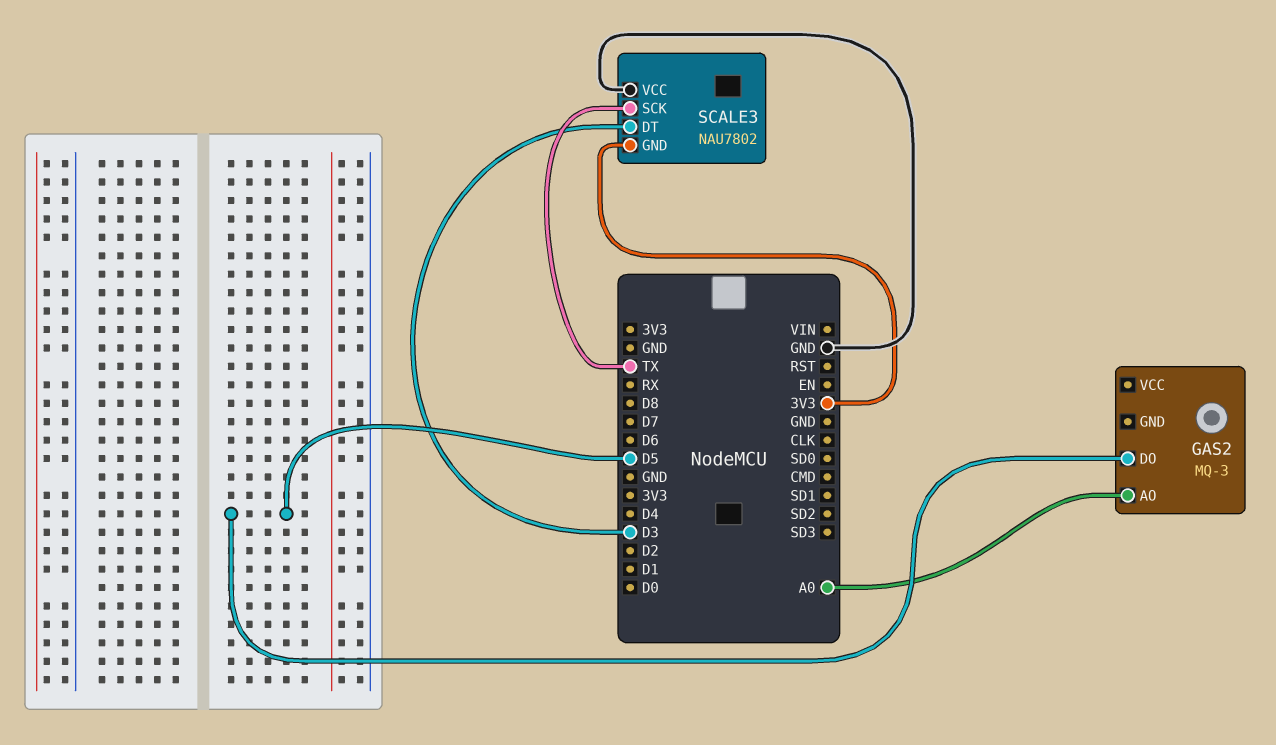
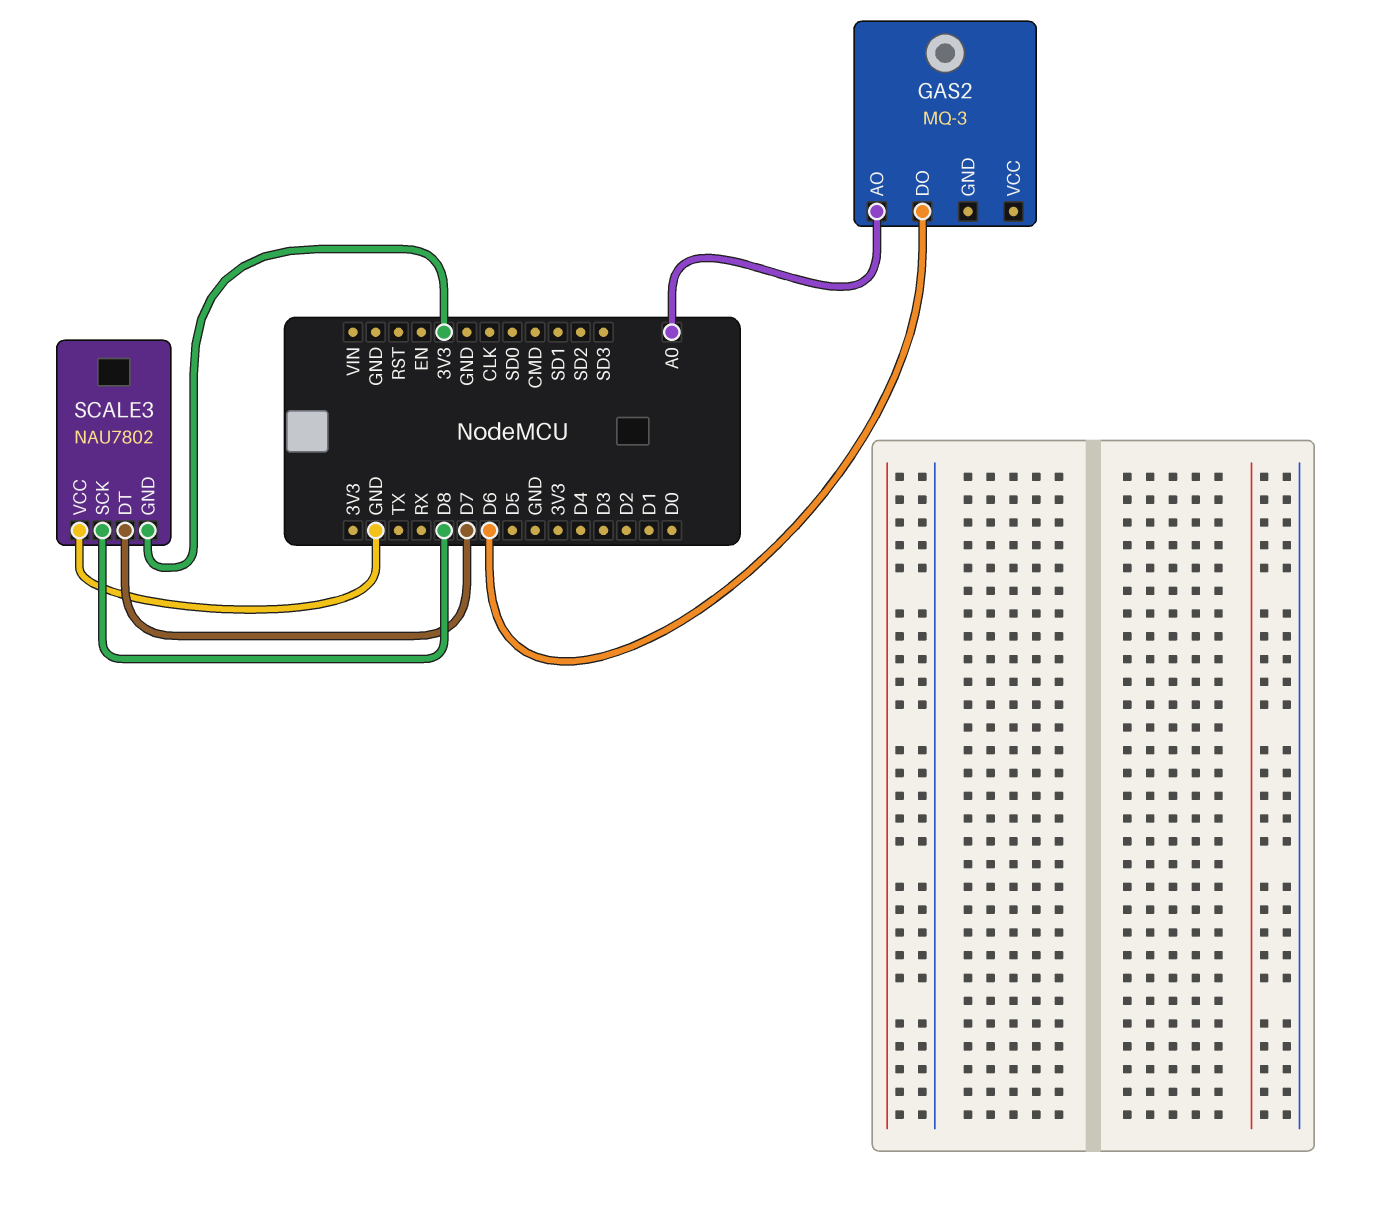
GAS2 pin DO: D5 -> D6
SCALE3 pin DT: D3 -> D7
SCALE3 pin SCK: TX -> D8

